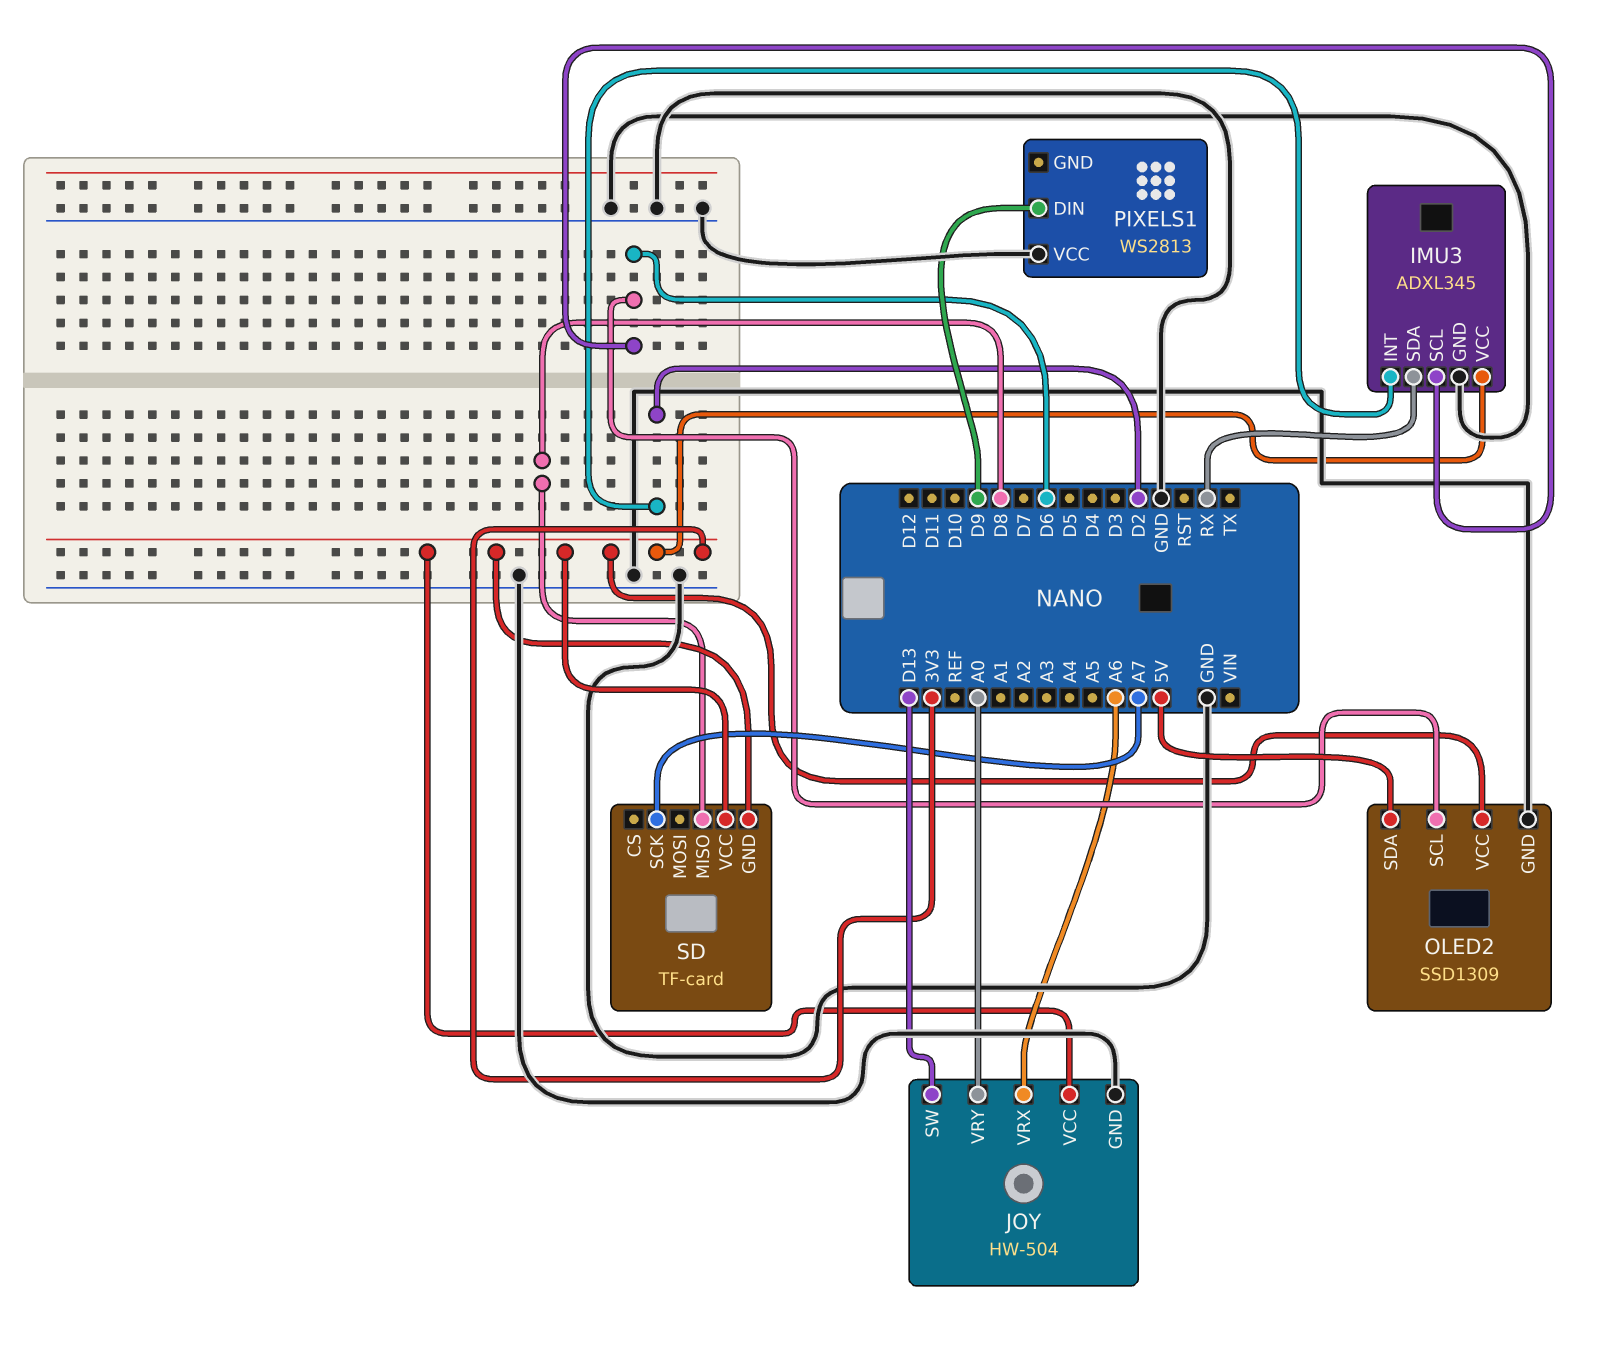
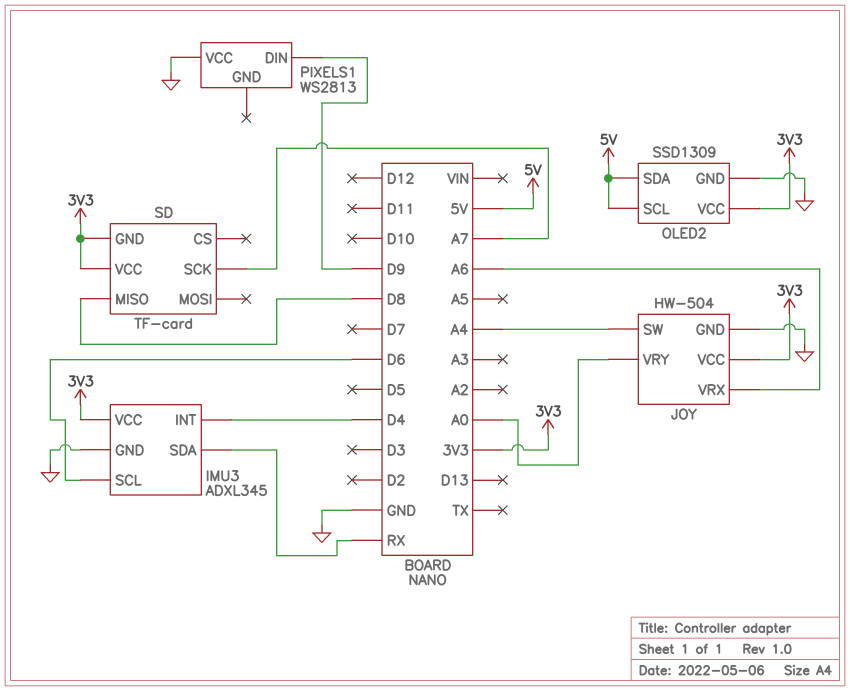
IMU3 pin INT: D2 -> D4
JOY pin SW: D13 -> A4
OLED2 pin SCL: D6 -> 5V

